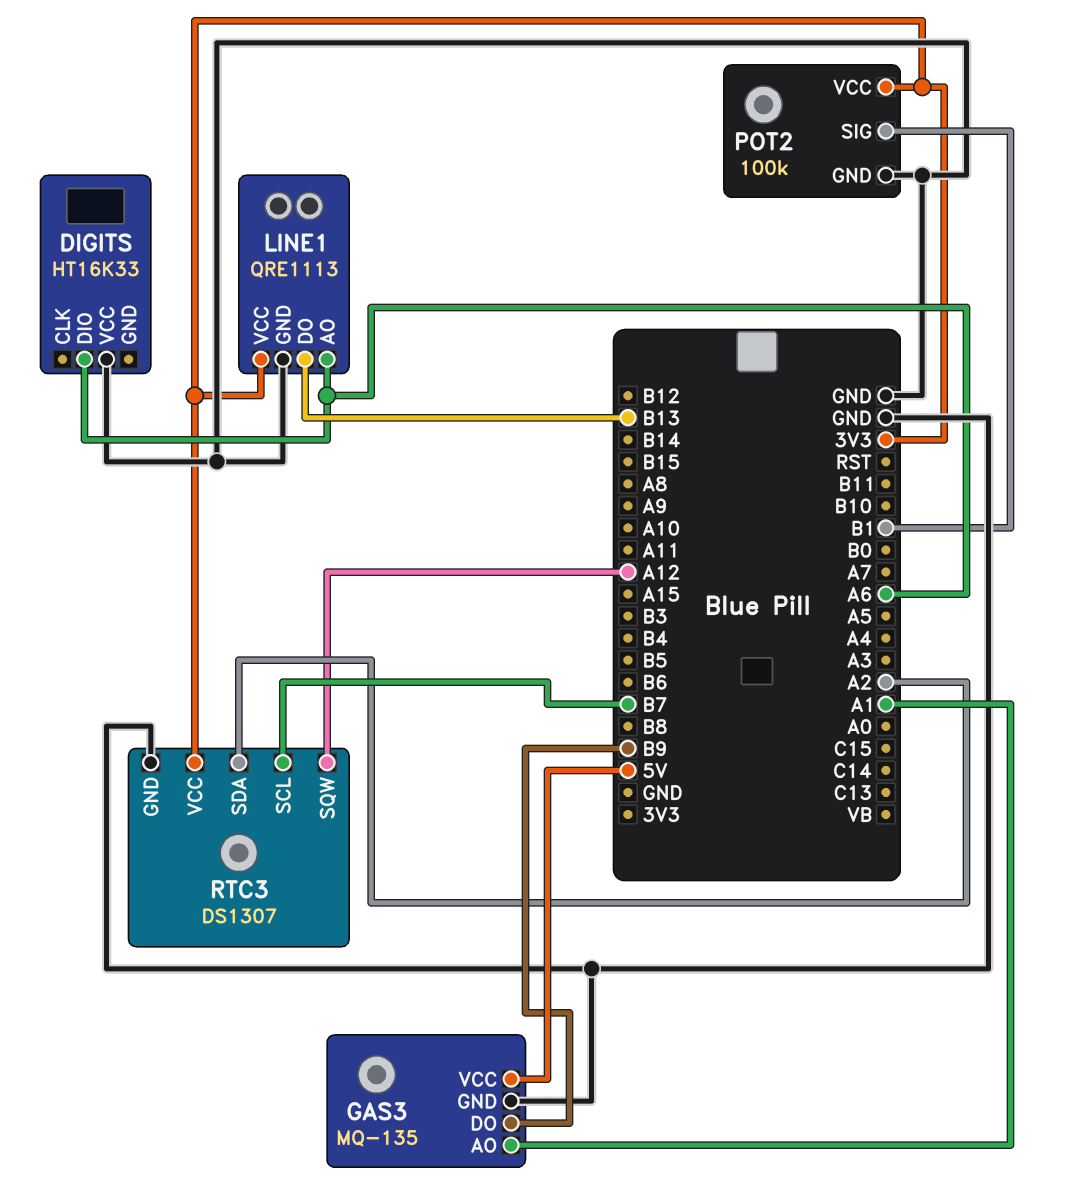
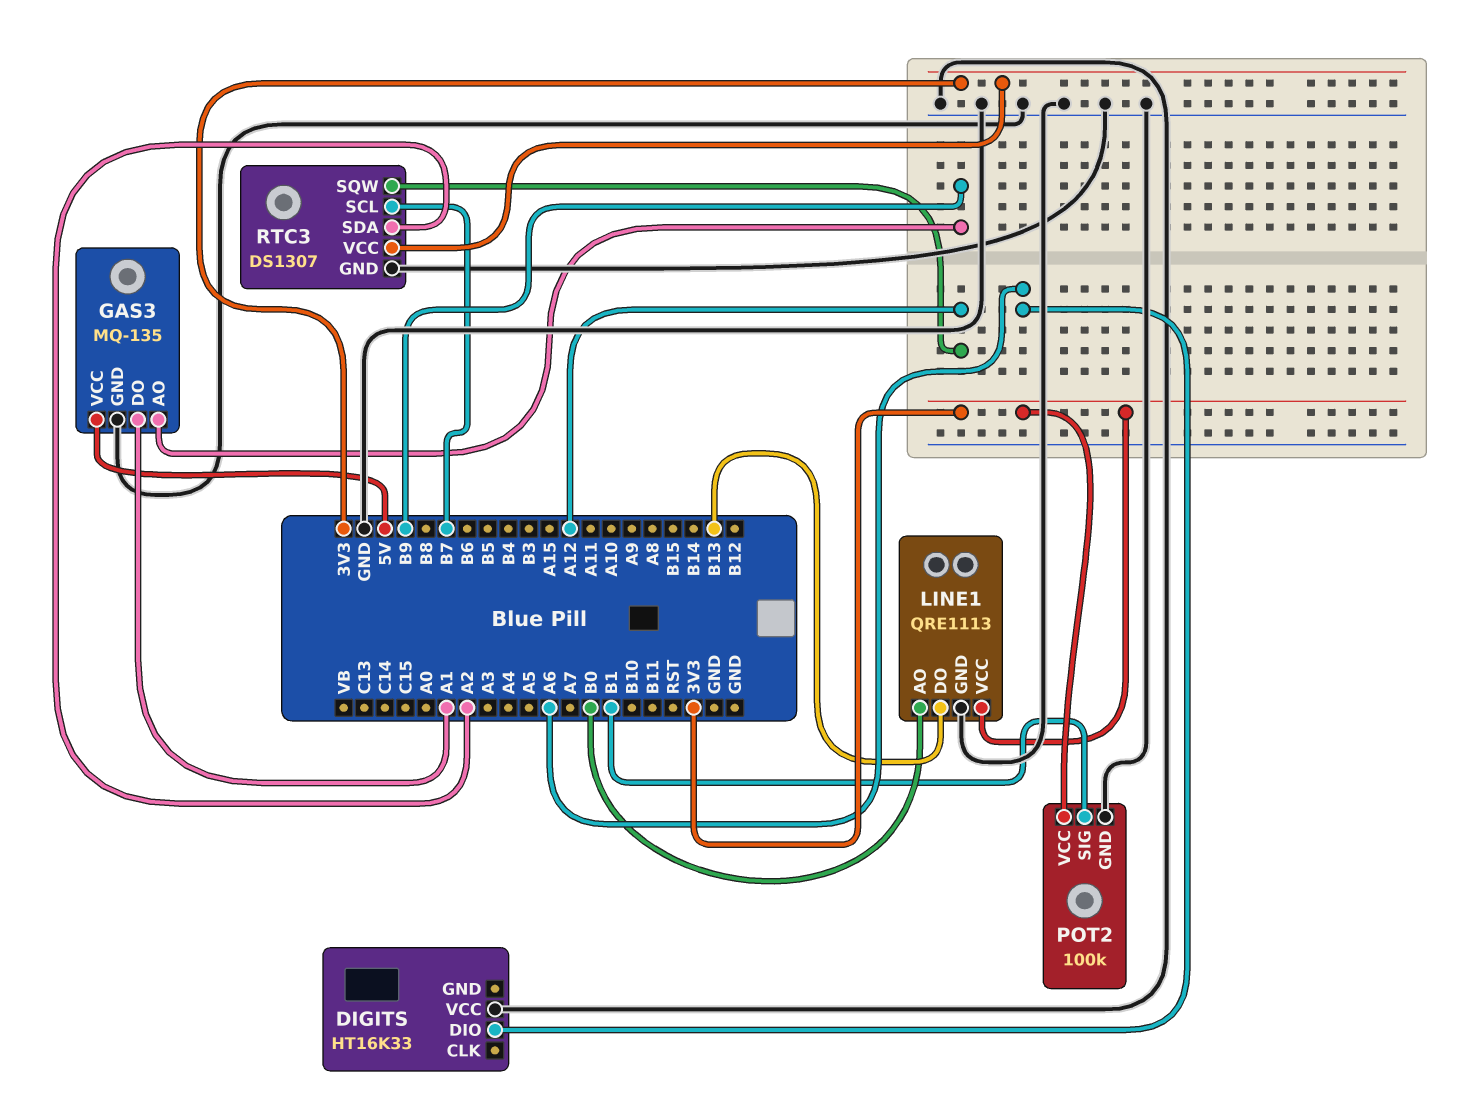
GAS3 pin AO: A1 -> B9
GAS3 pin DO: B9 -> A1
LINE1 pin AO: A6 -> B0

